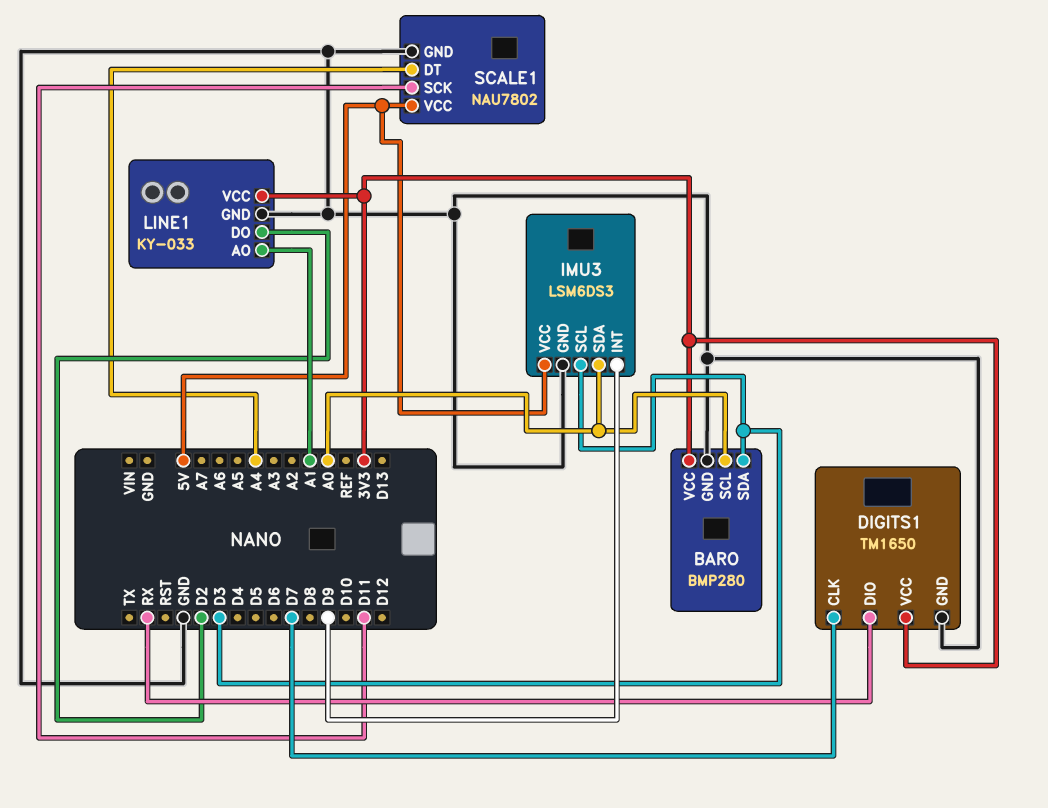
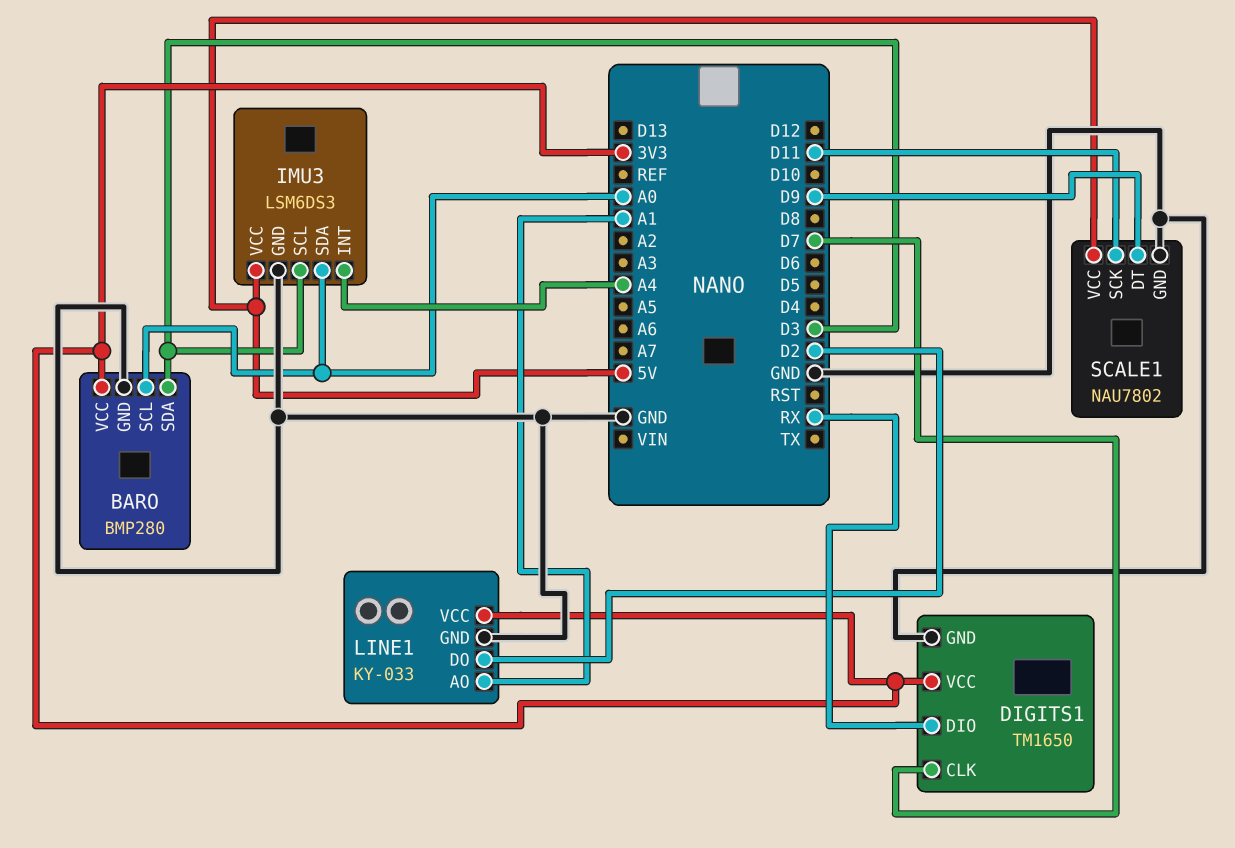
IMU3 pin INT: D9 -> A4
SCALE1 pin DT: A4 -> D9

